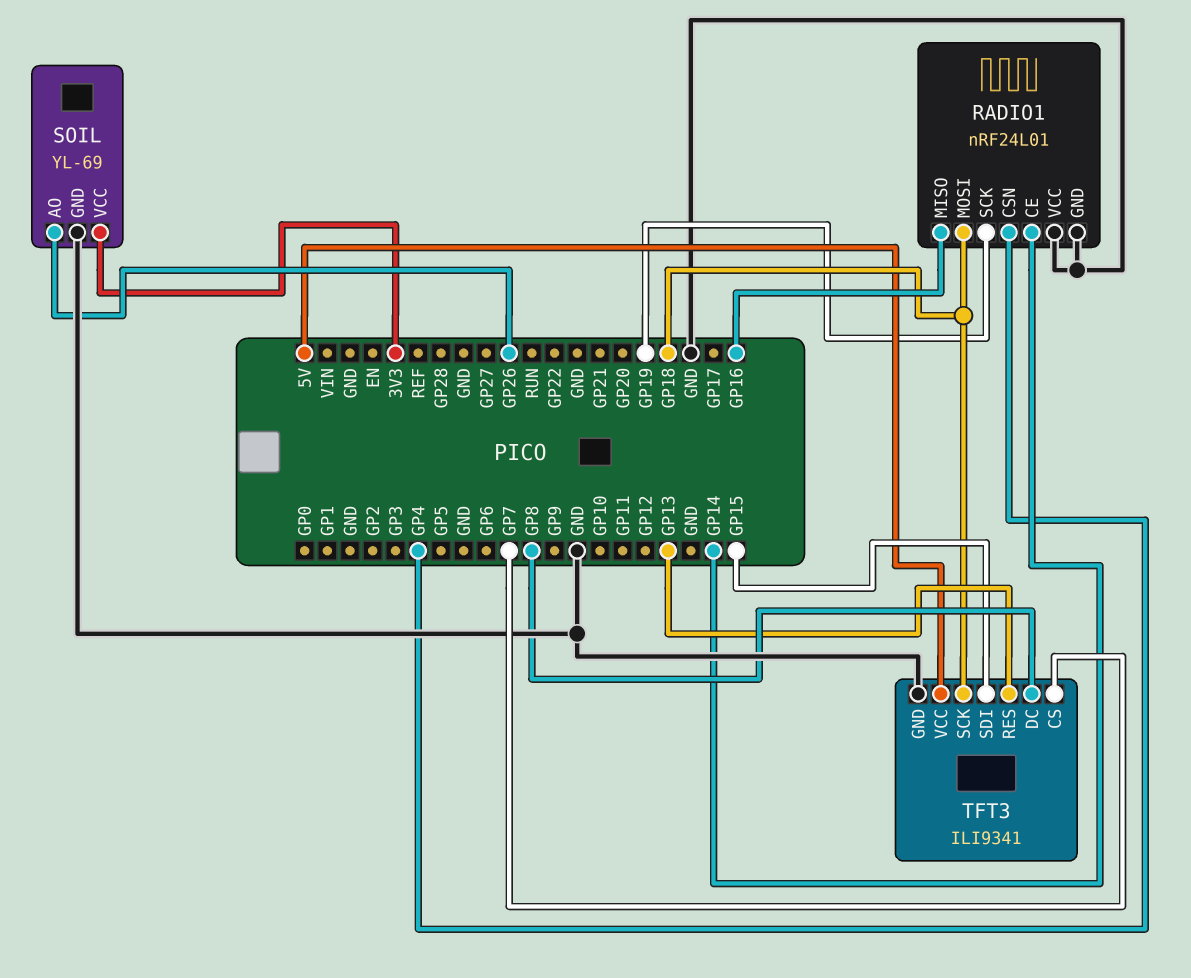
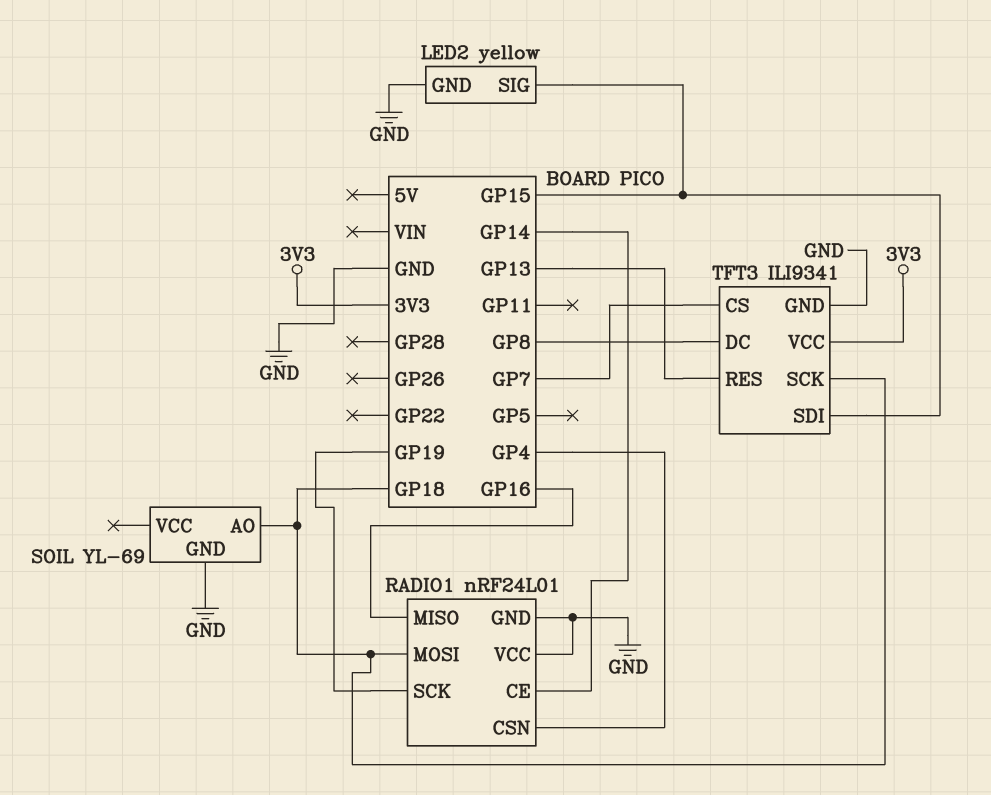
LED2: none -> yellow
LED2 pin GND: none -> GND
LED2 pin SIG: none -> GP15
SOIL pin AO: GP26 -> GP18
SOIL pin VCC: 3V3 -> none
TFT3 pin VCC: 5V -> 3V3

